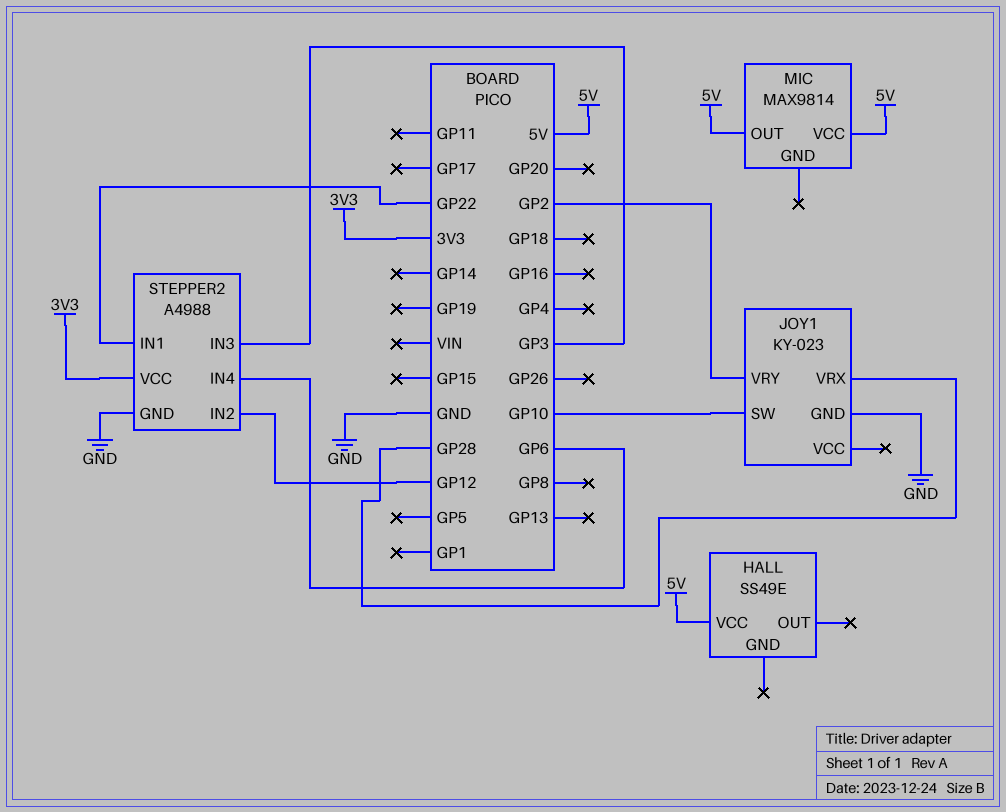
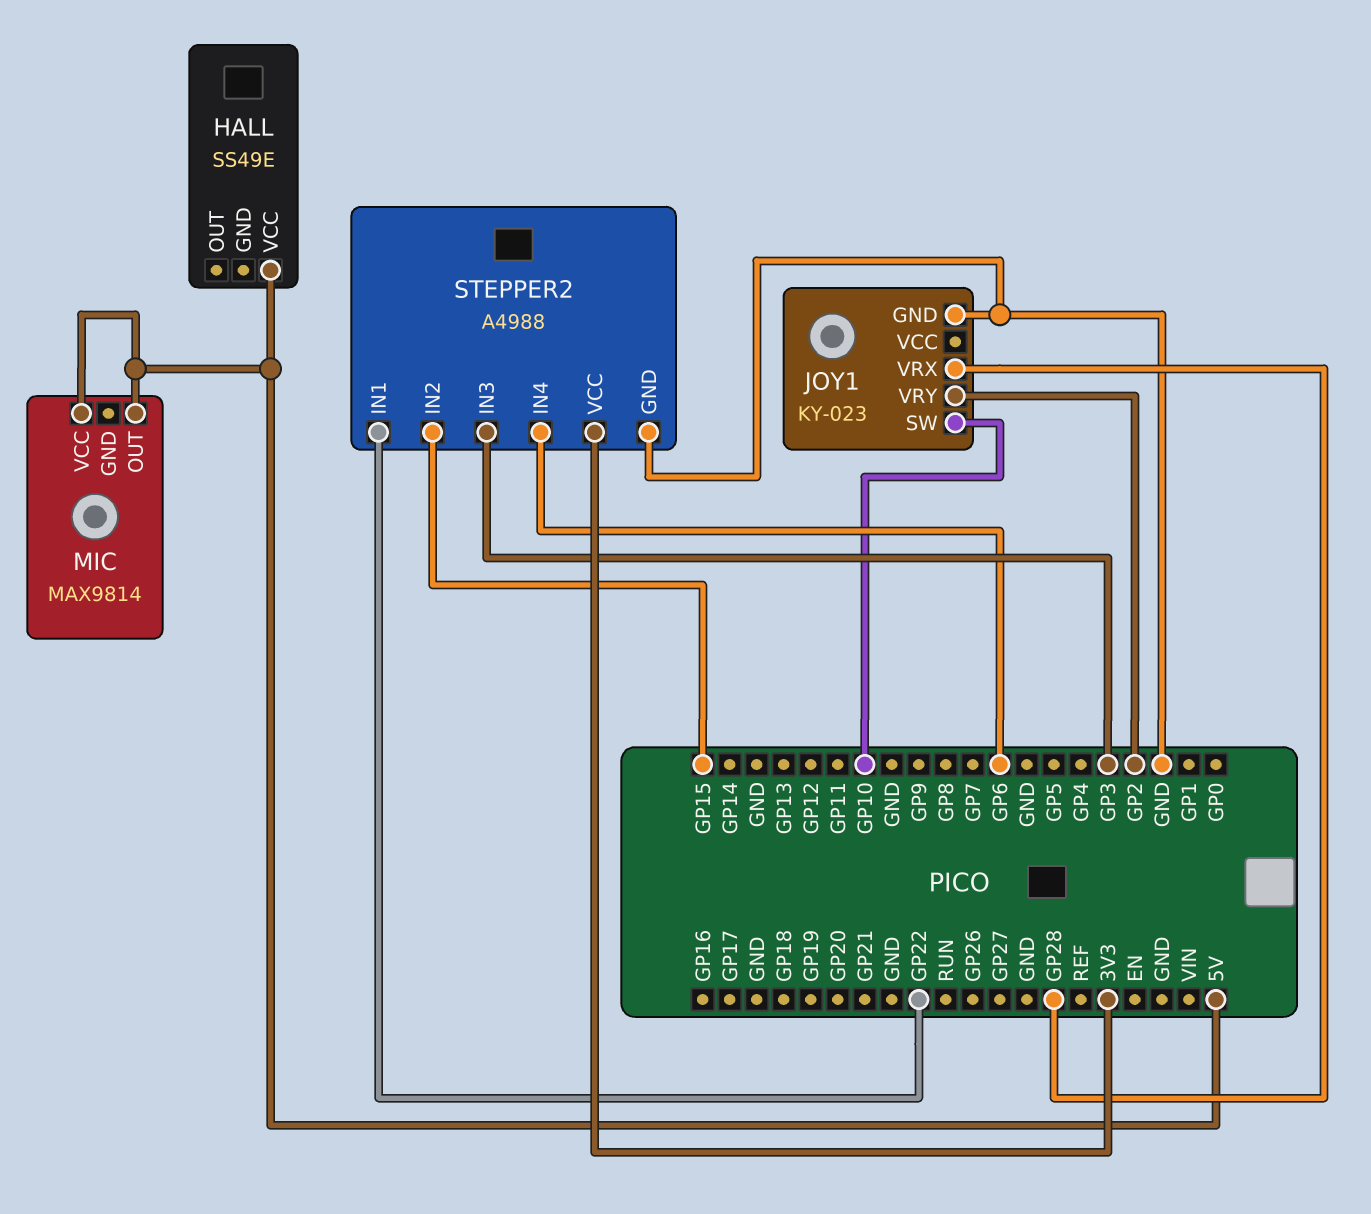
STEPPER2 pin IN2: GP12 -> GP15

